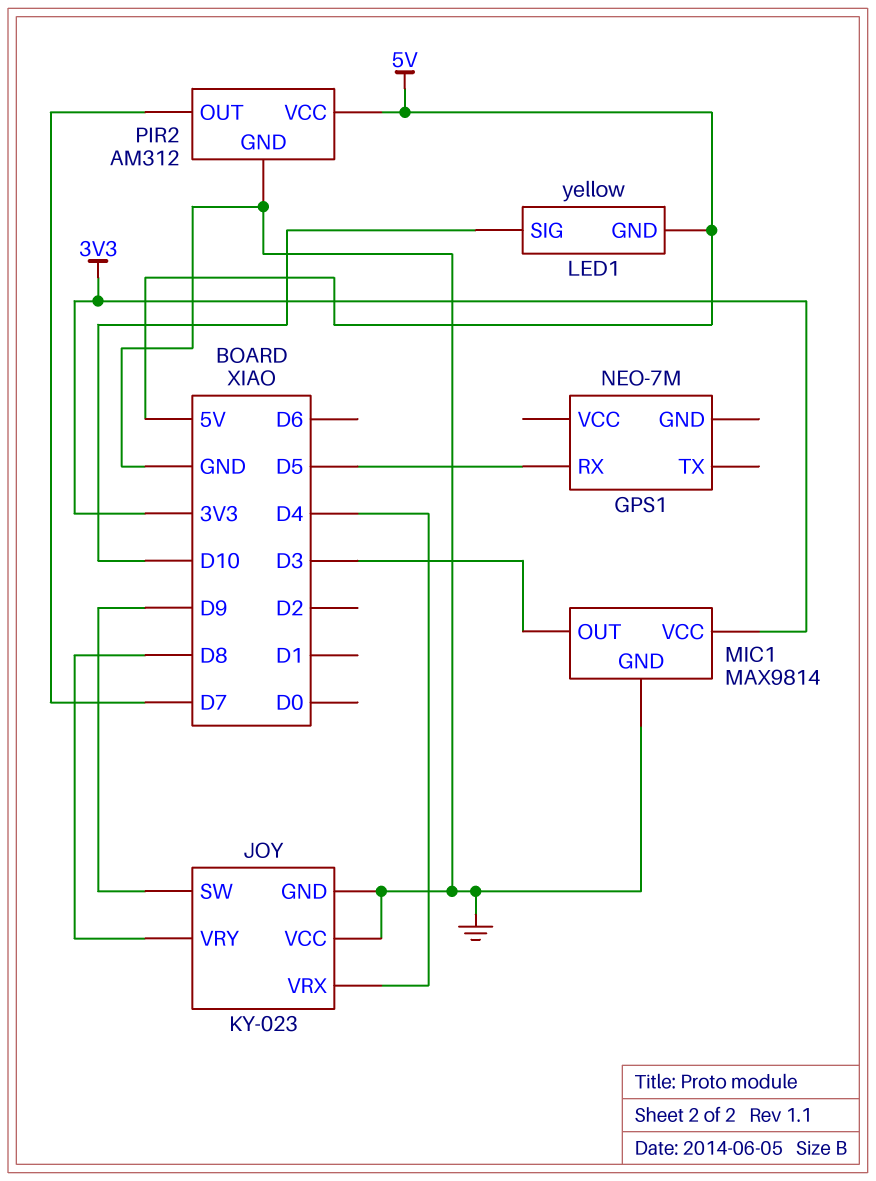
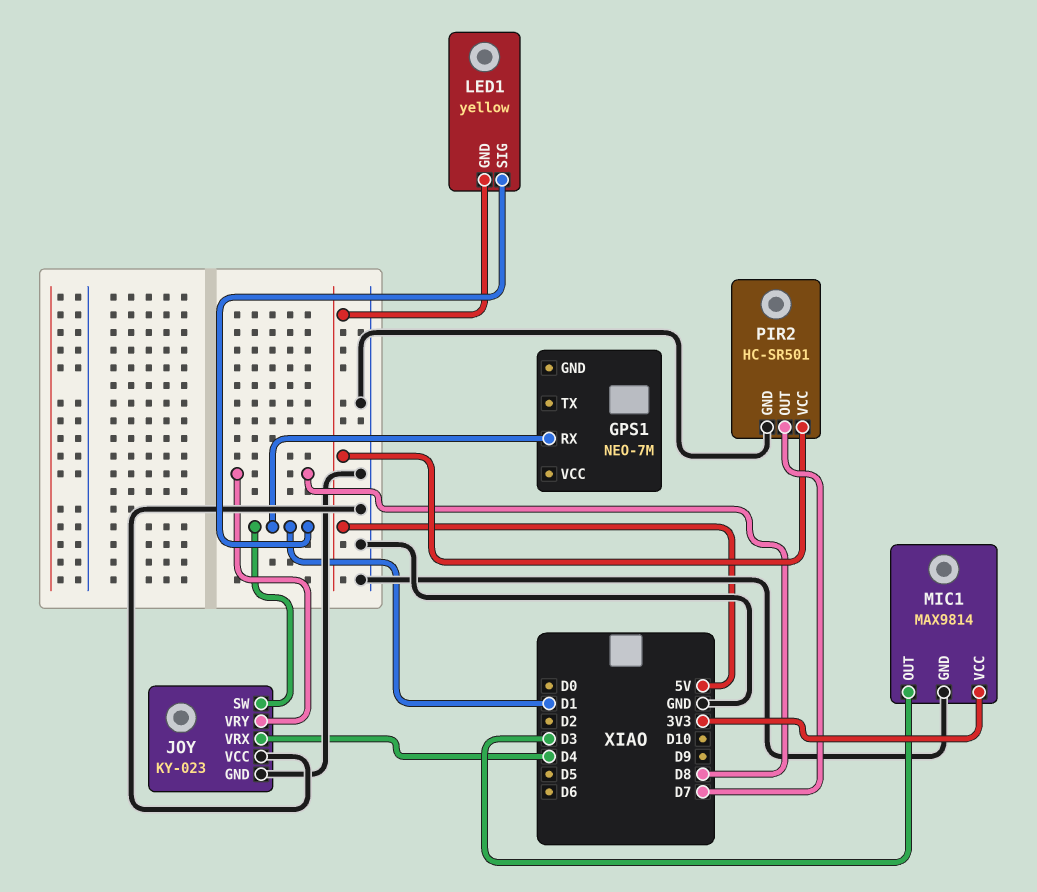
GPS1 pin RX: D5 -> D1
JOY pin SW: D9 -> D1
LED1 pin SIG: D10 -> D1
PIR2: AM312 -> HC-SR501

